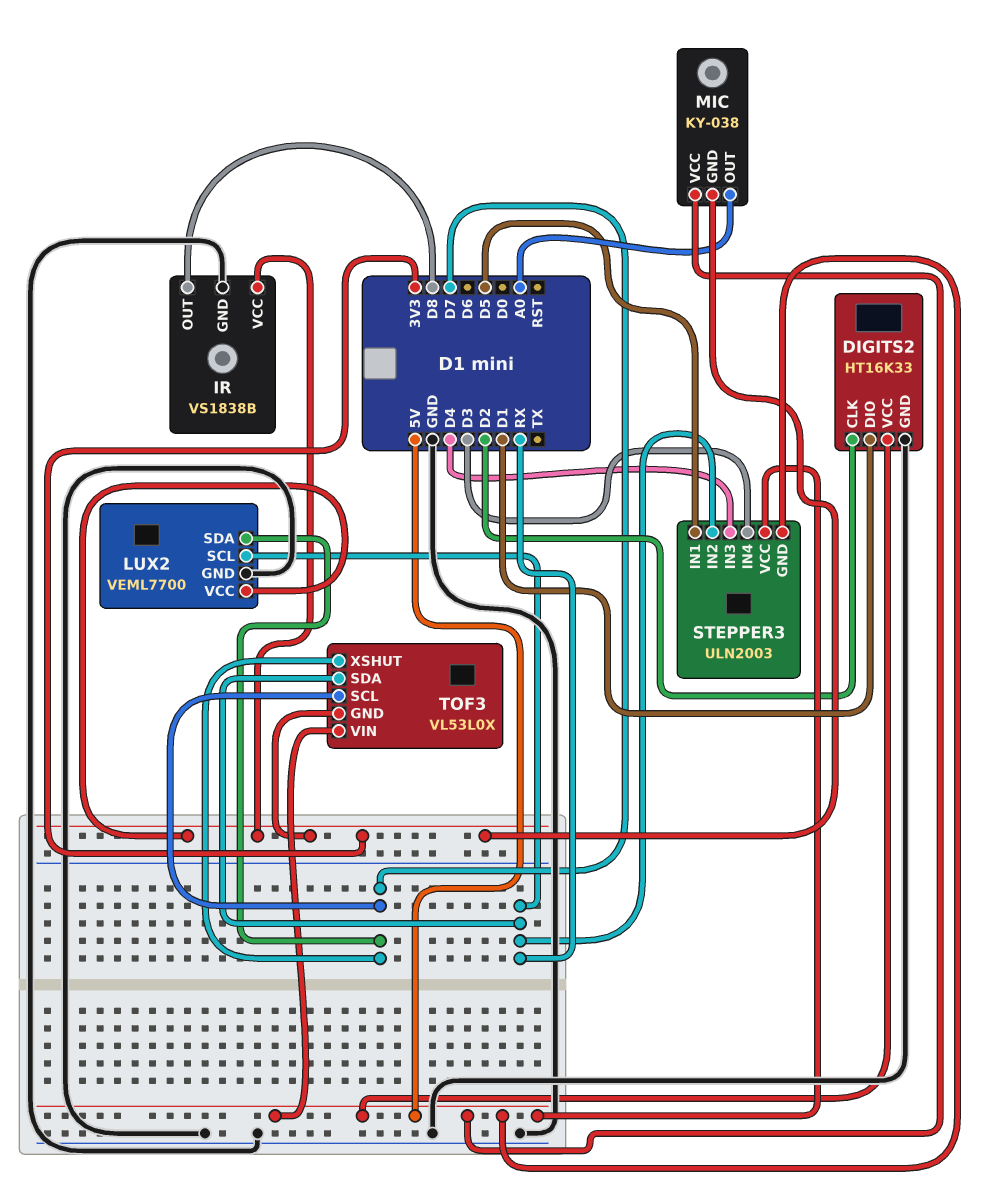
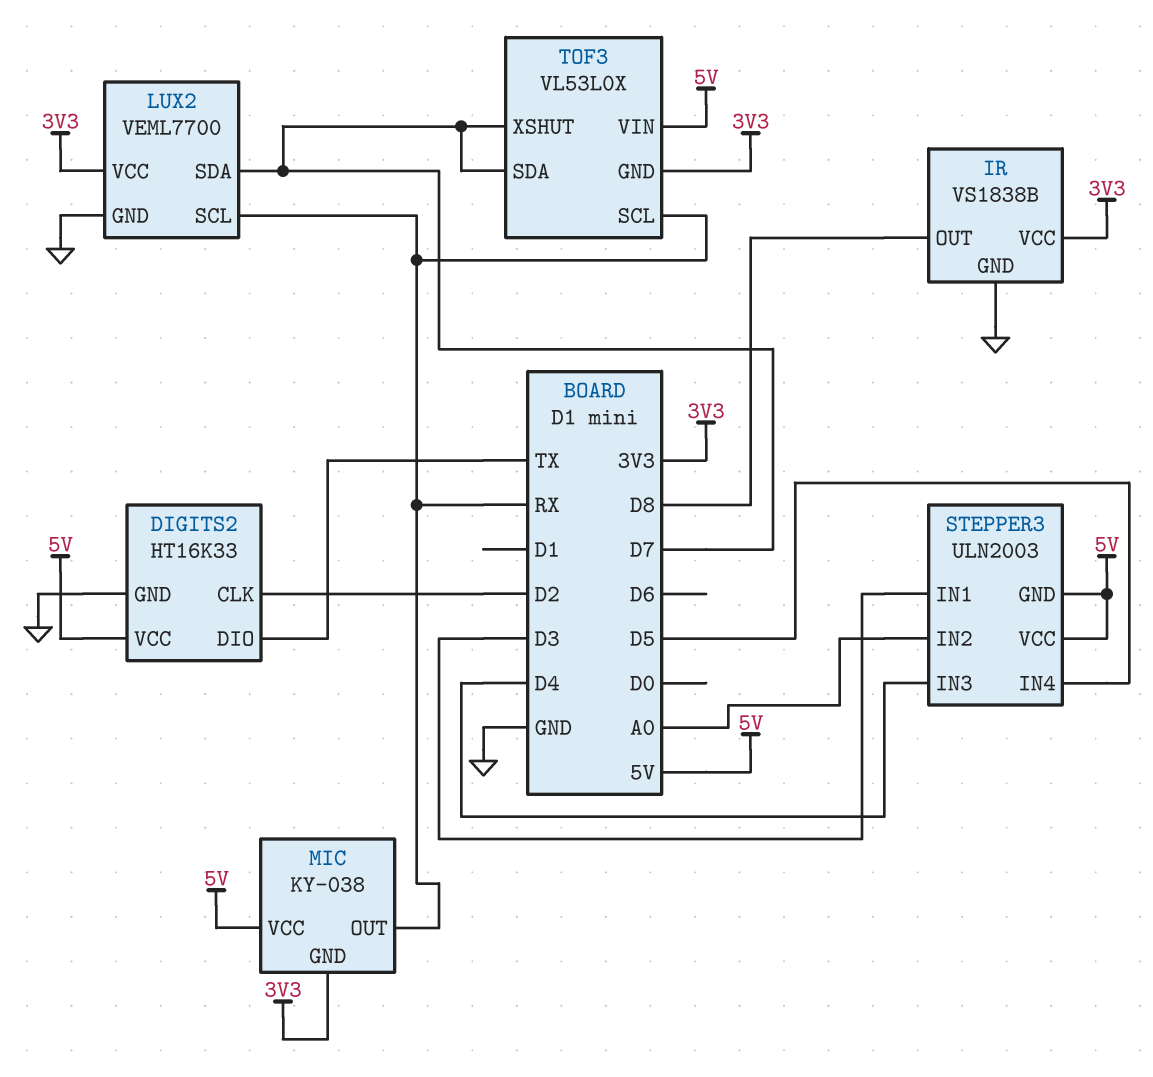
DIGITS2 pin DIO: D1 -> TX
MIC pin OUT: A0 -> RX
STEPPER3 pin IN1: D5 -> D3
STEPPER3 pin IN2: RX -> A0
STEPPER3 pin IN4: D3 -> D5
TOF3 pin SCL: D7 -> RX
TOF3 pin SDA: RX -> D7

